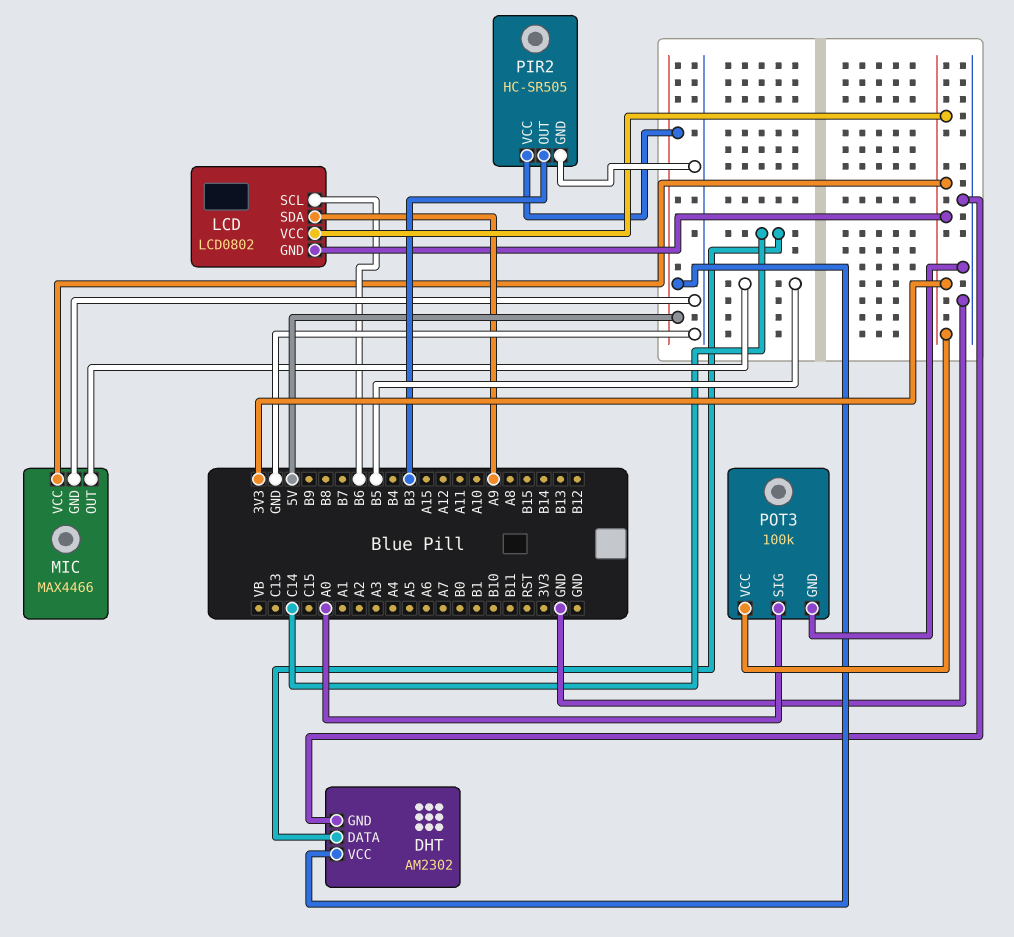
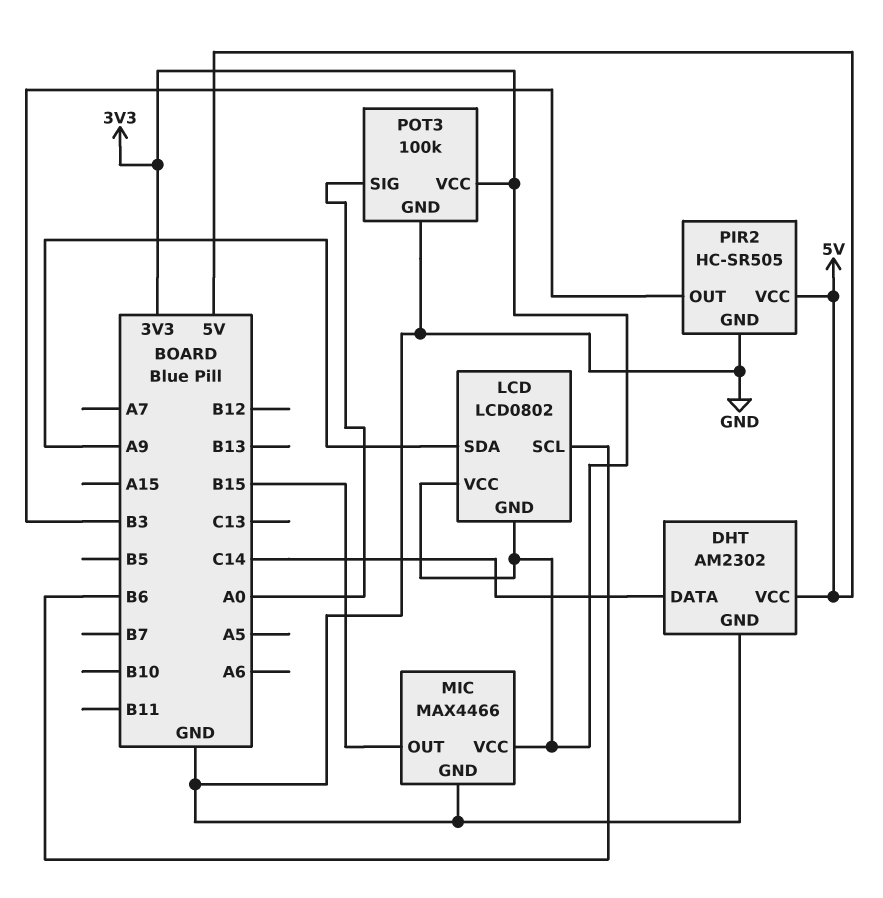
MIC pin OUT: B5 -> B15

